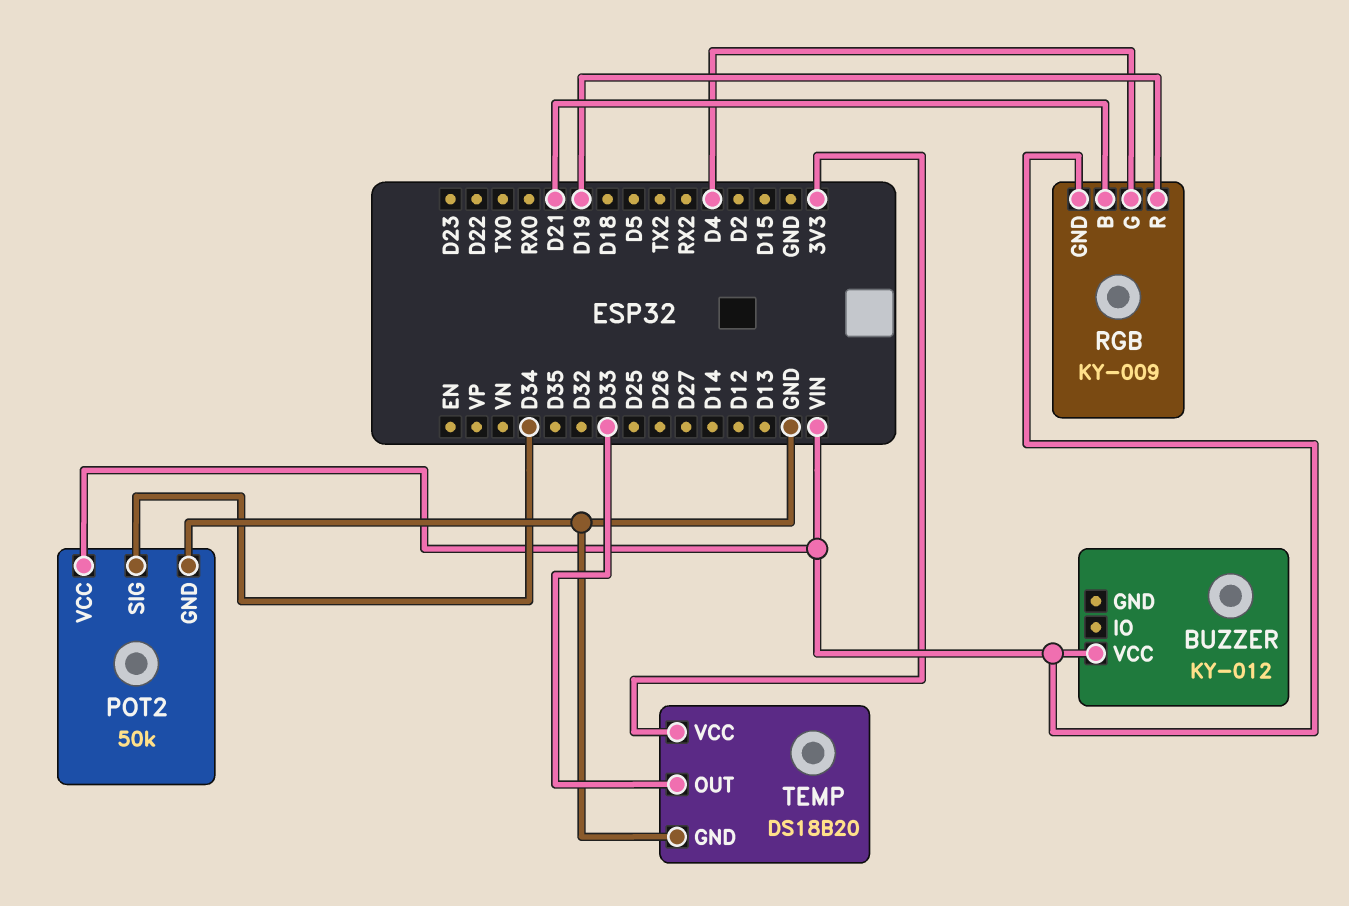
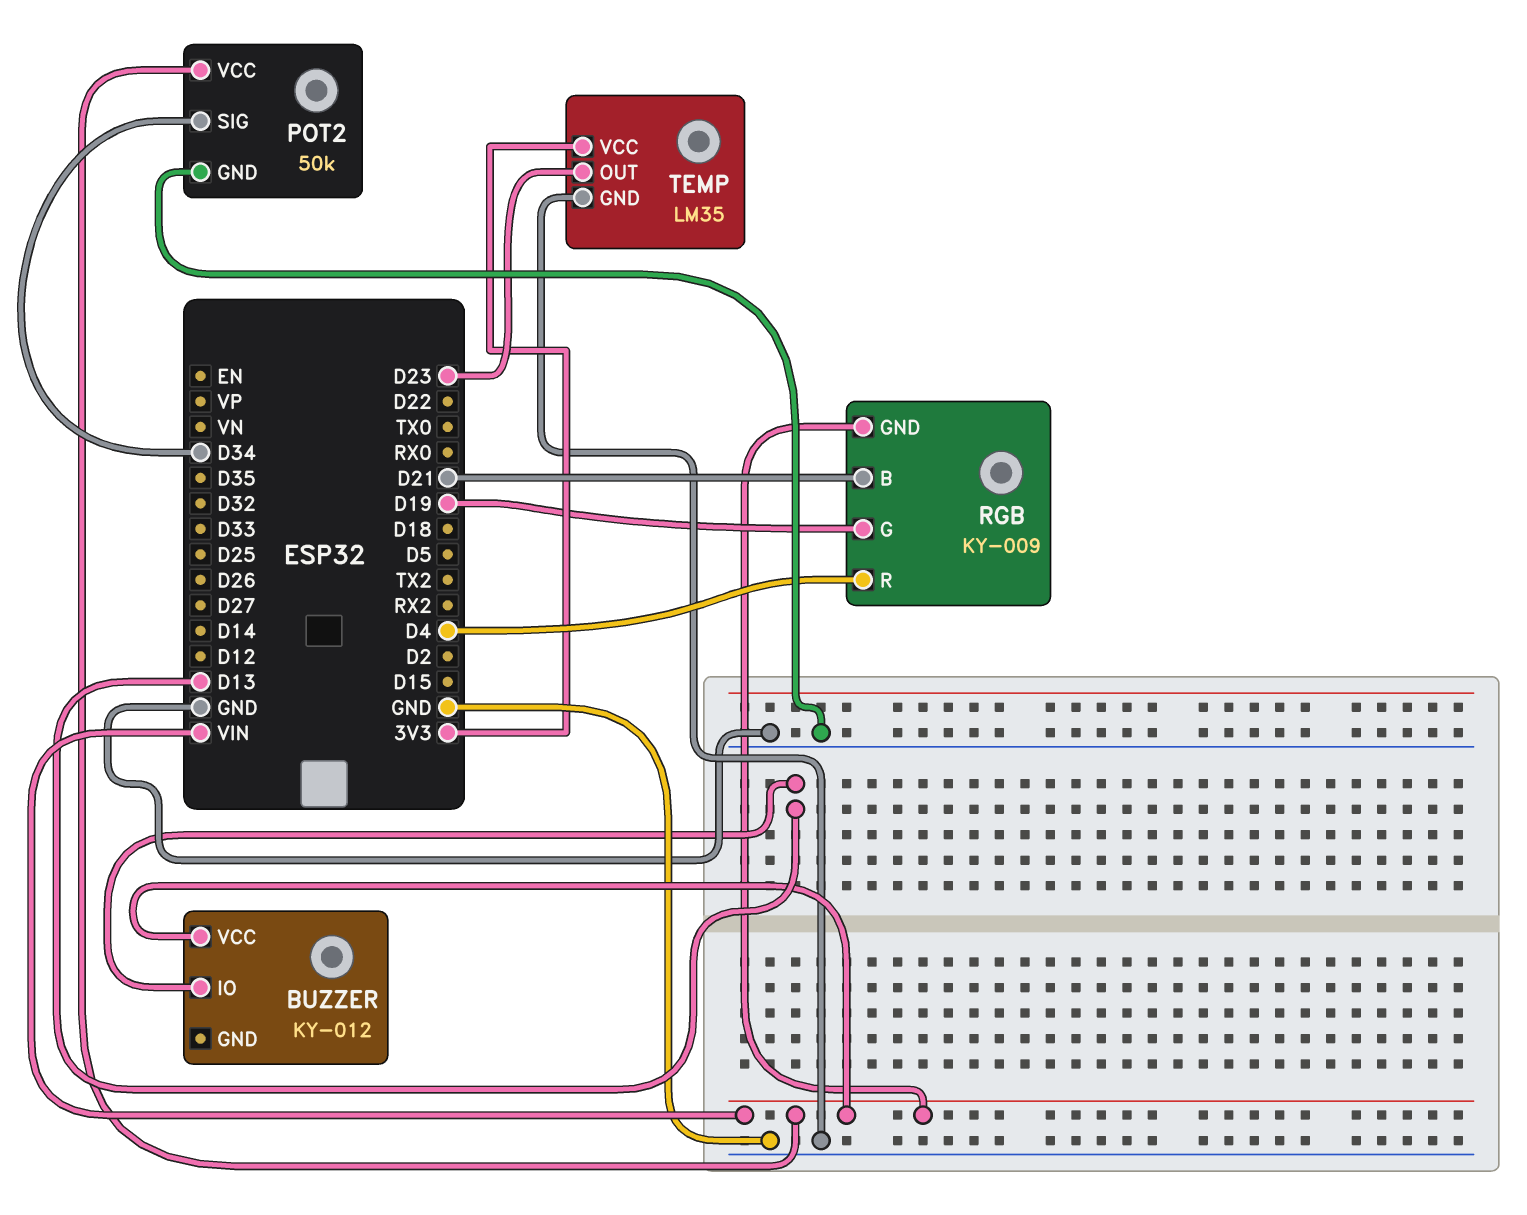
BUZZER pin IO: none -> D13
RGB pin G: D4 -> D19
RGB pin R: D19 -> D4
TEMP: DS18B20 -> LM35
TEMP pin OUT: D33 -> D23

